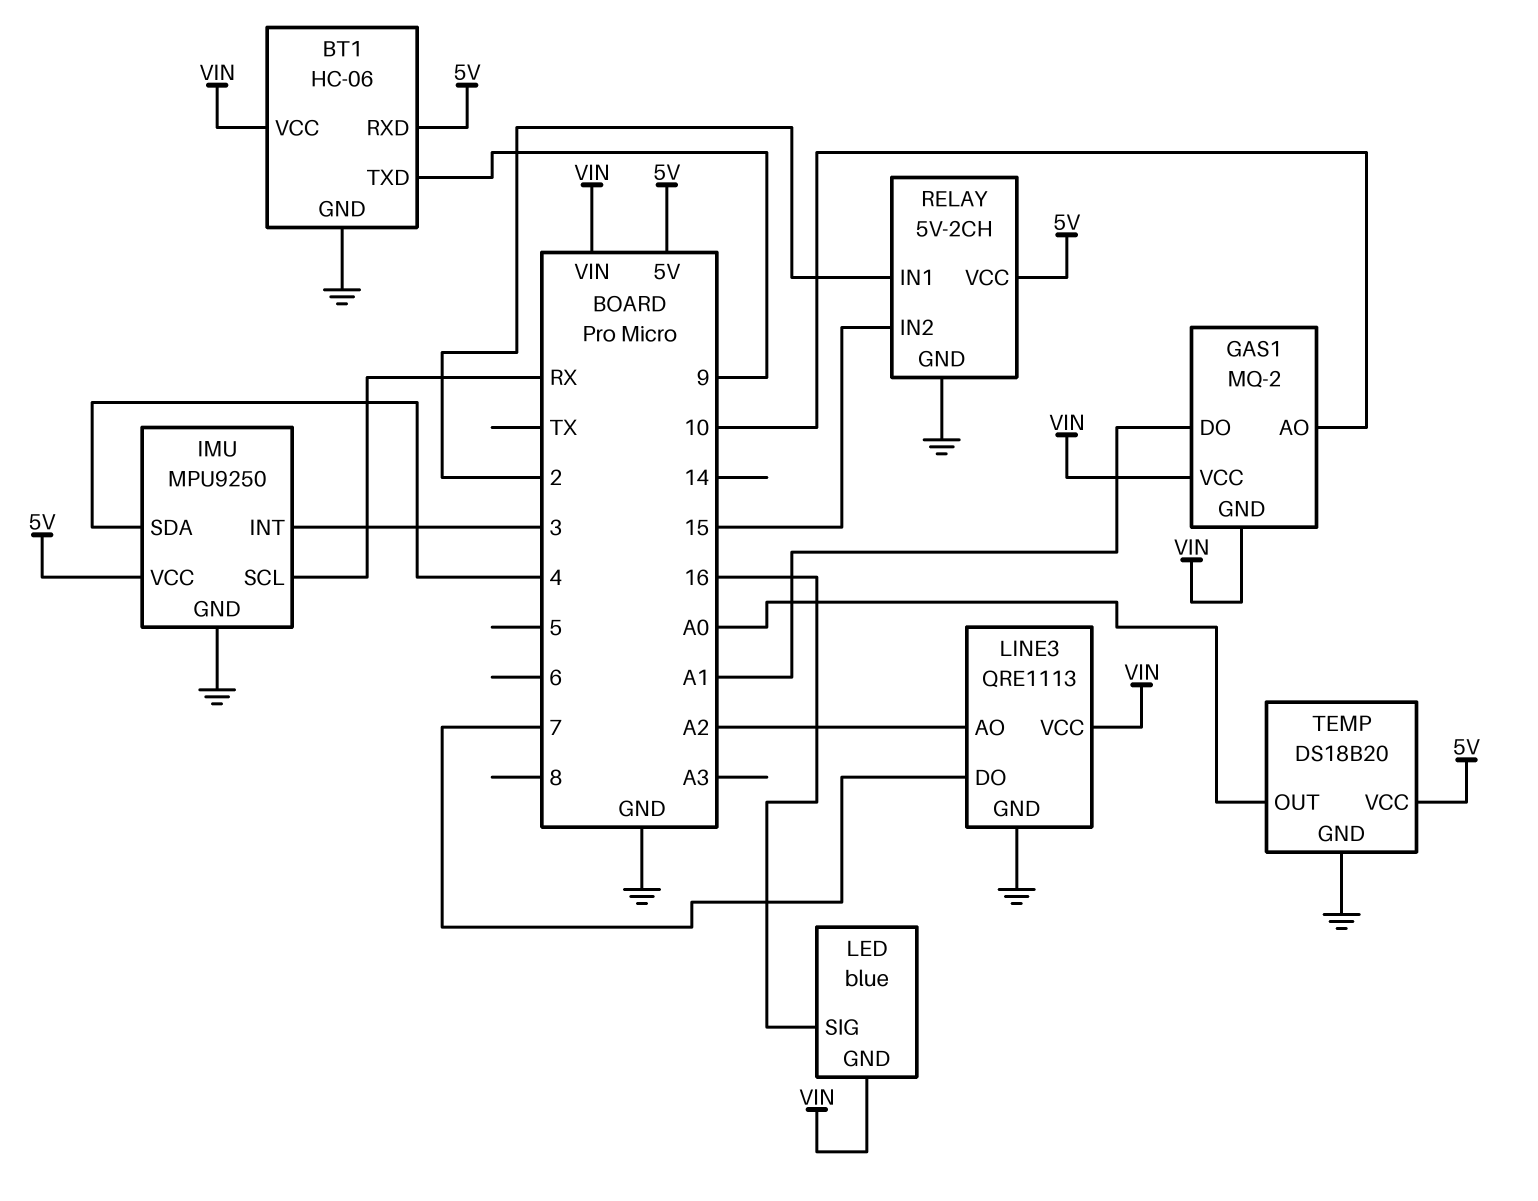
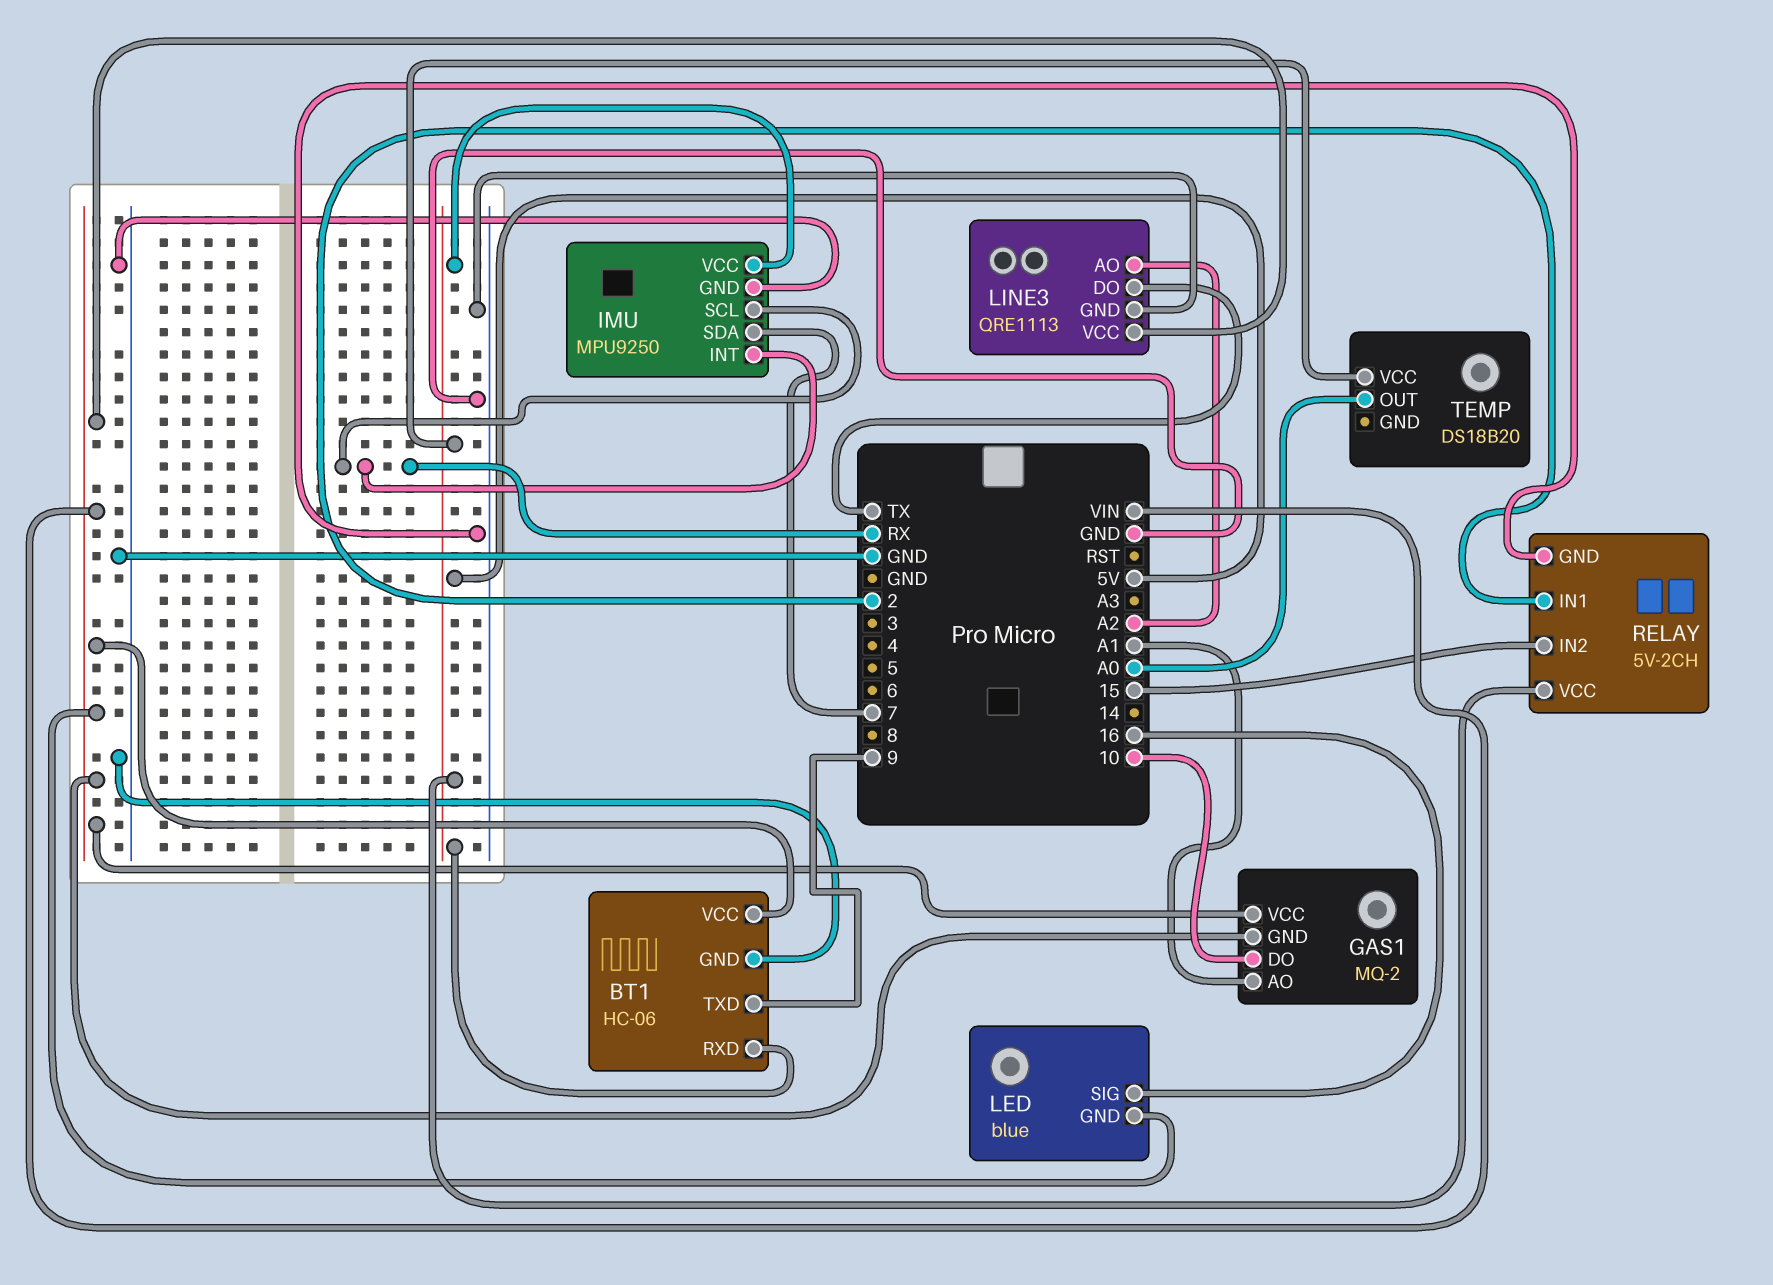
GAS1 pin AO: 10 -> A1
GAS1 pin DO: A1 -> 10
IMU pin INT: 3 -> RX
IMU pin SDA: 4 -> 7
LINE3 pin DO: 7 -> TX
TEMP pin GND: GND -> none

